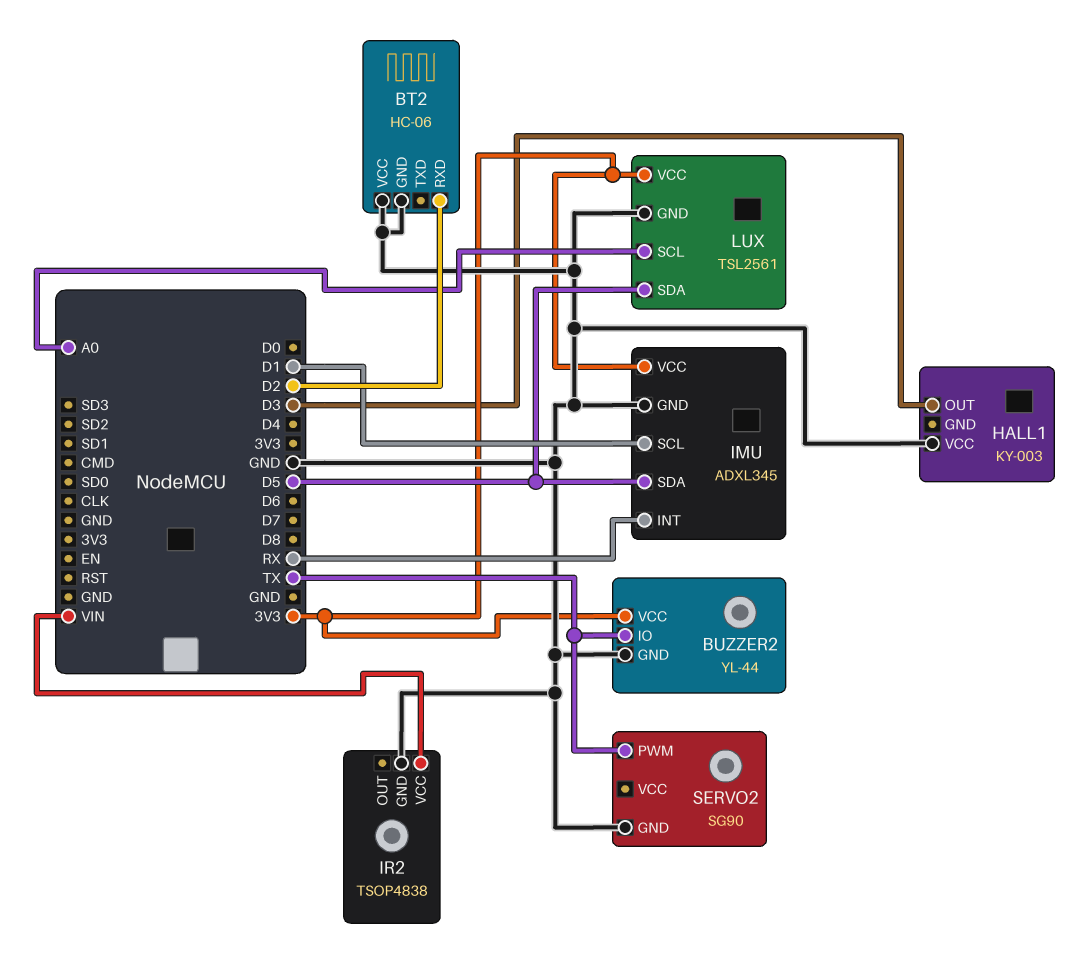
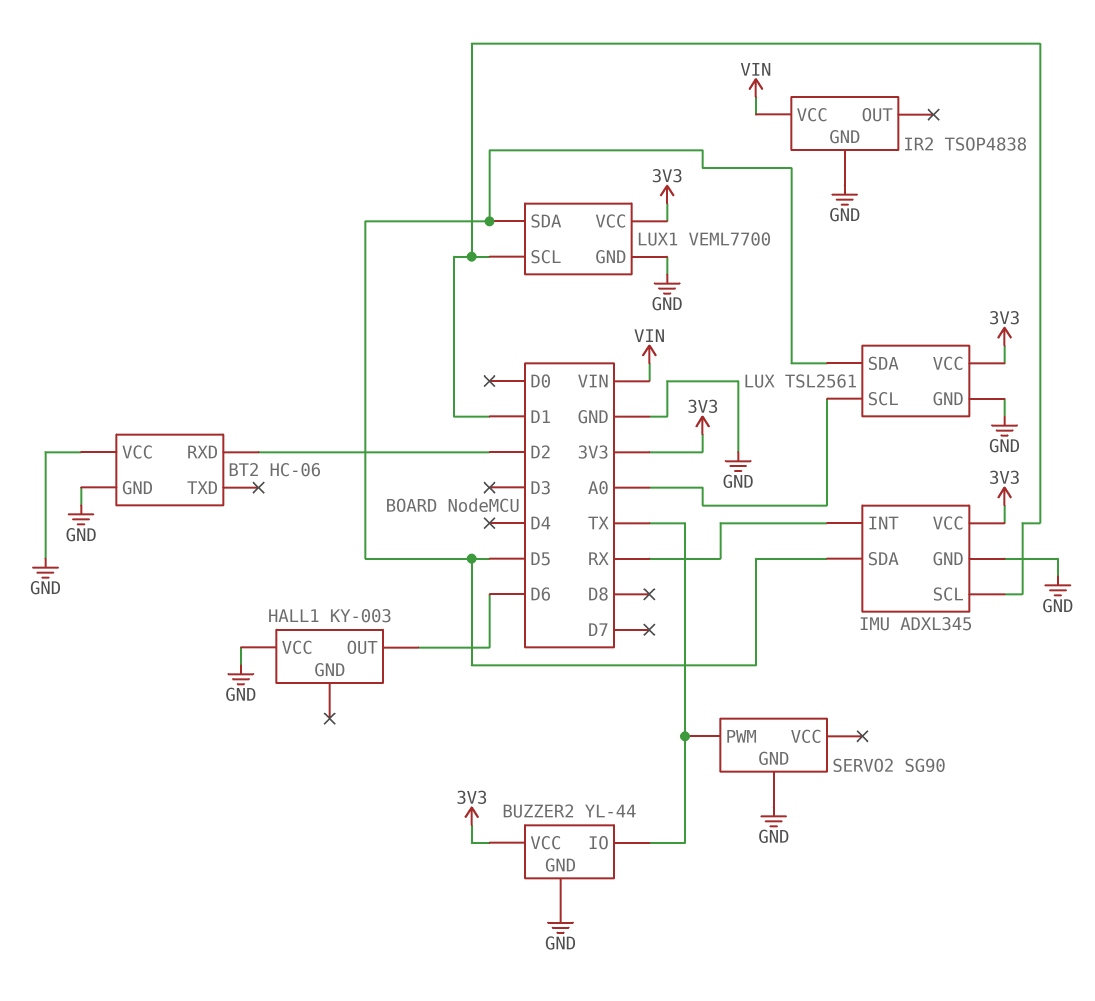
HALL1 pin OUT: D3 -> D6
LUX1: none -> VEML7700
LUX1 pin GND: none -> GND
LUX1 pin SCL: none -> D1
LUX1 pin SDA: none -> D5
LUX1 pin VCC: none -> 3V3

